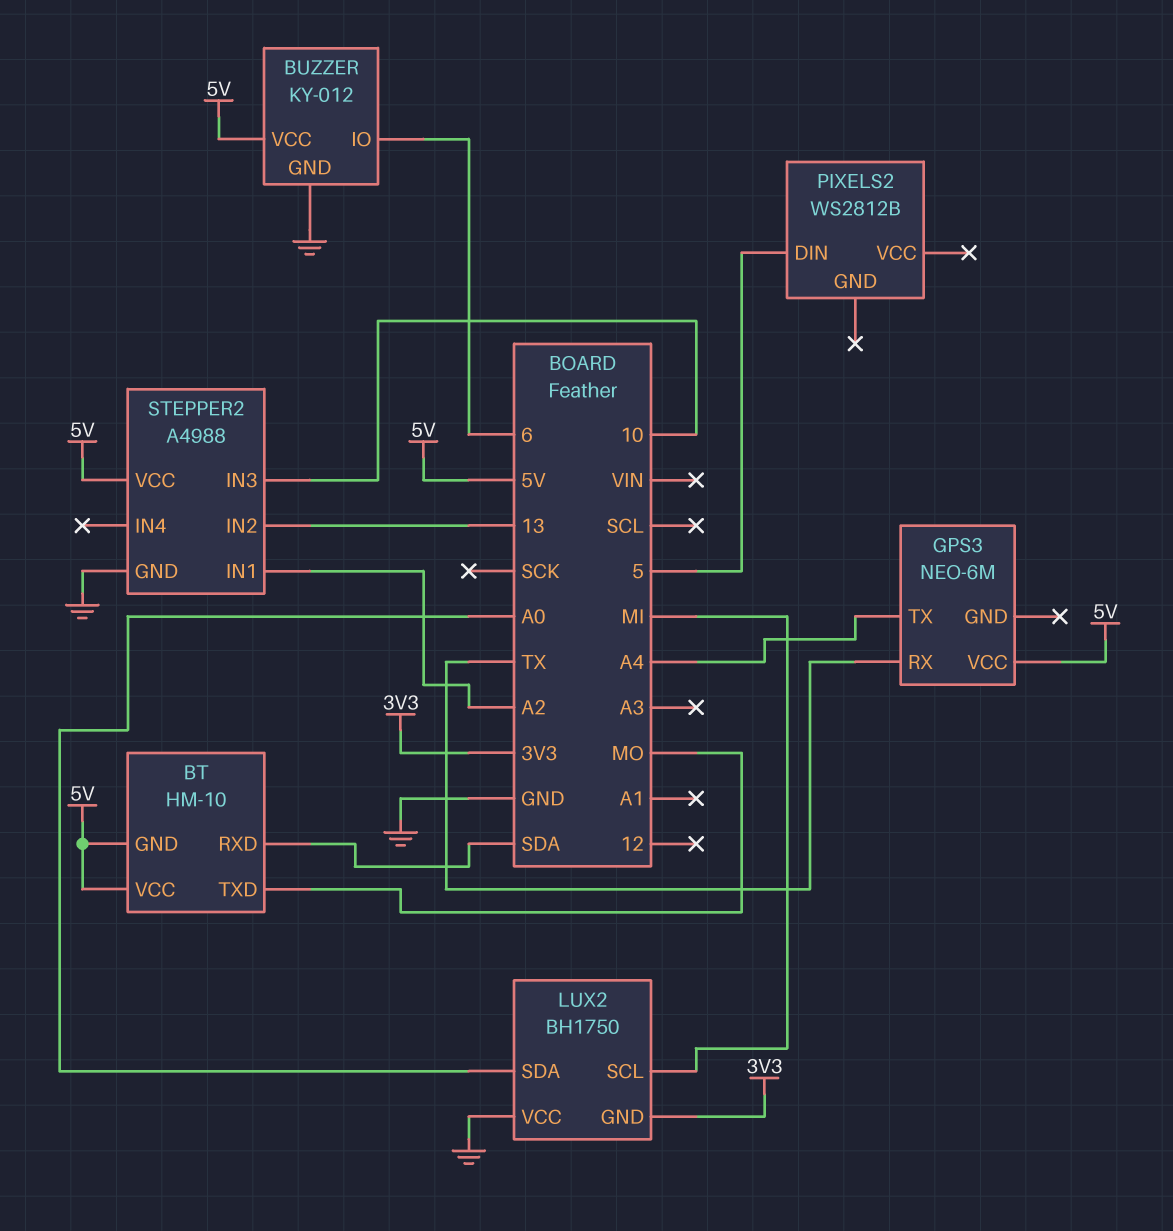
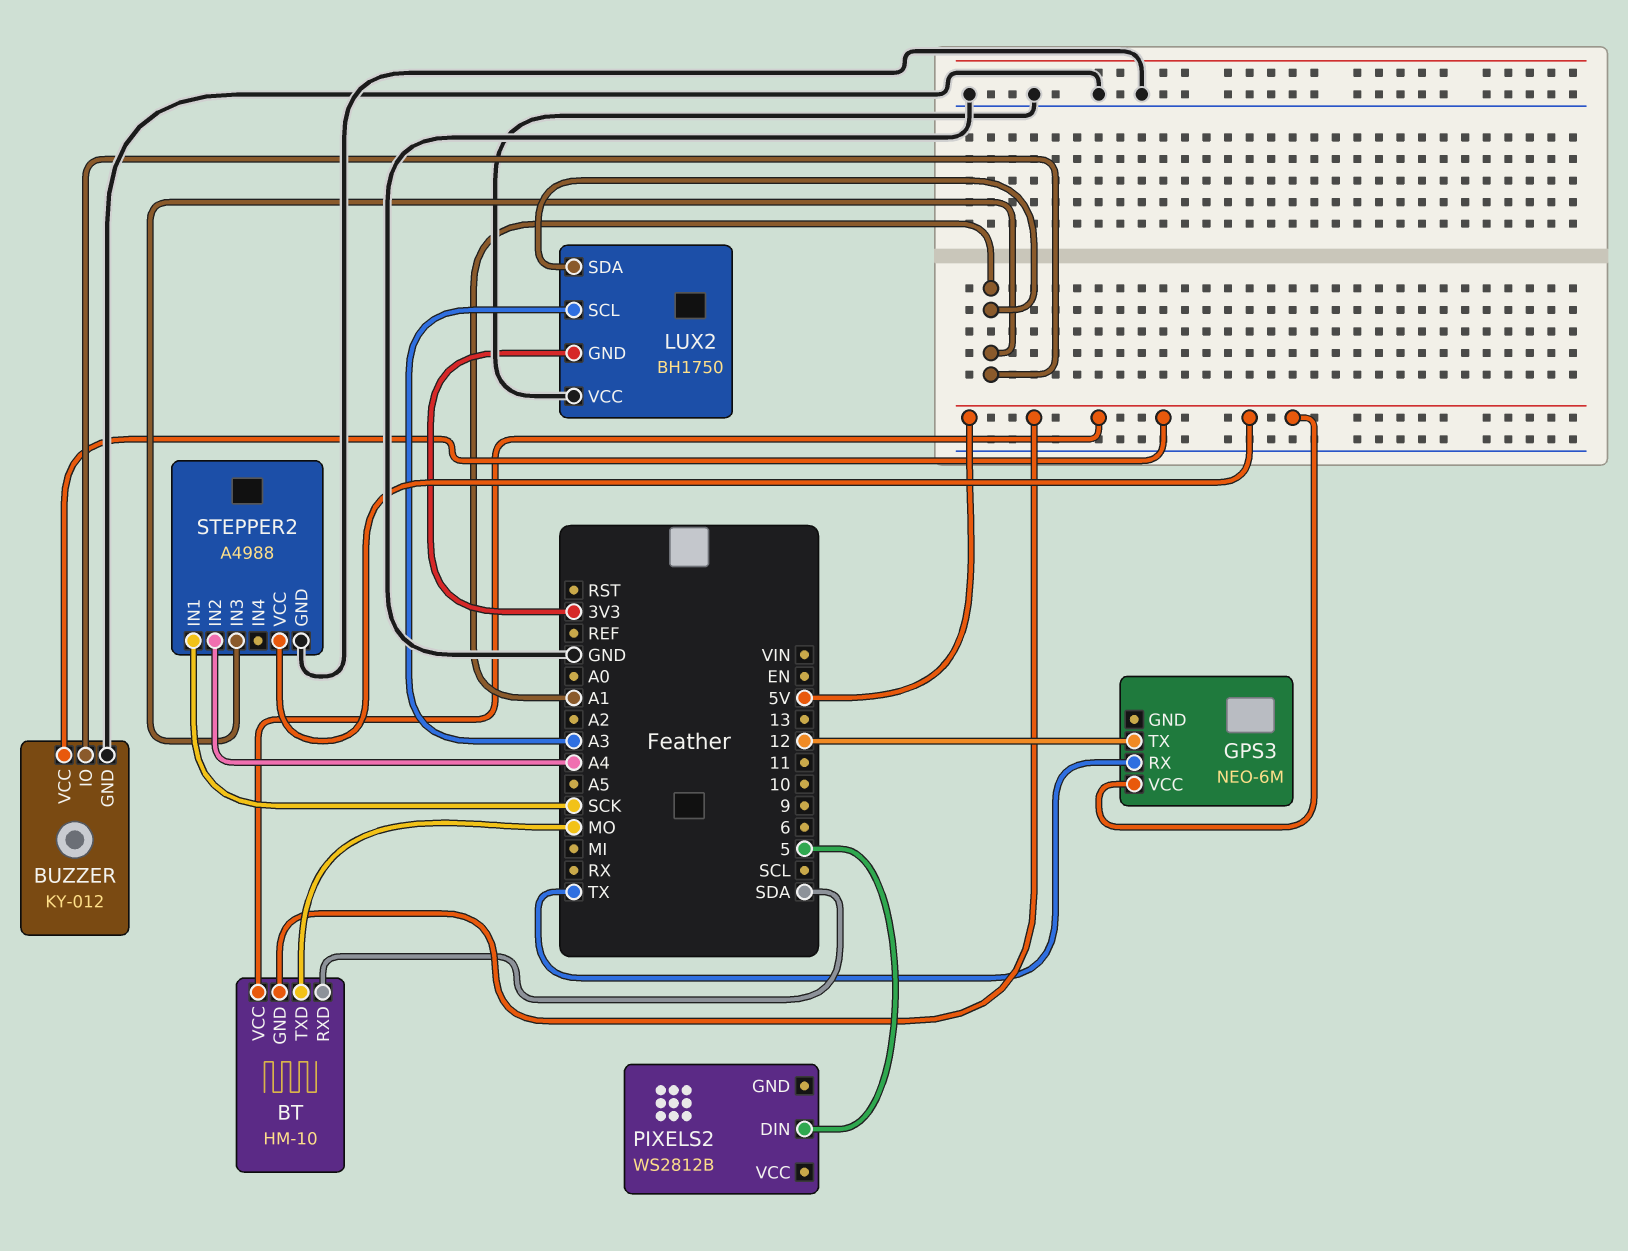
BUZZER pin IO: 6 -> A1
GPS3 pin TX: A4 -> 12
LUX2 pin SCL: MI -> A3
LUX2 pin SDA: A0 -> A1
STEPPER2 pin IN1: A2 -> SCK
STEPPER2 pin IN2: 13 -> A4
STEPPER2 pin IN3: 10 -> A1

